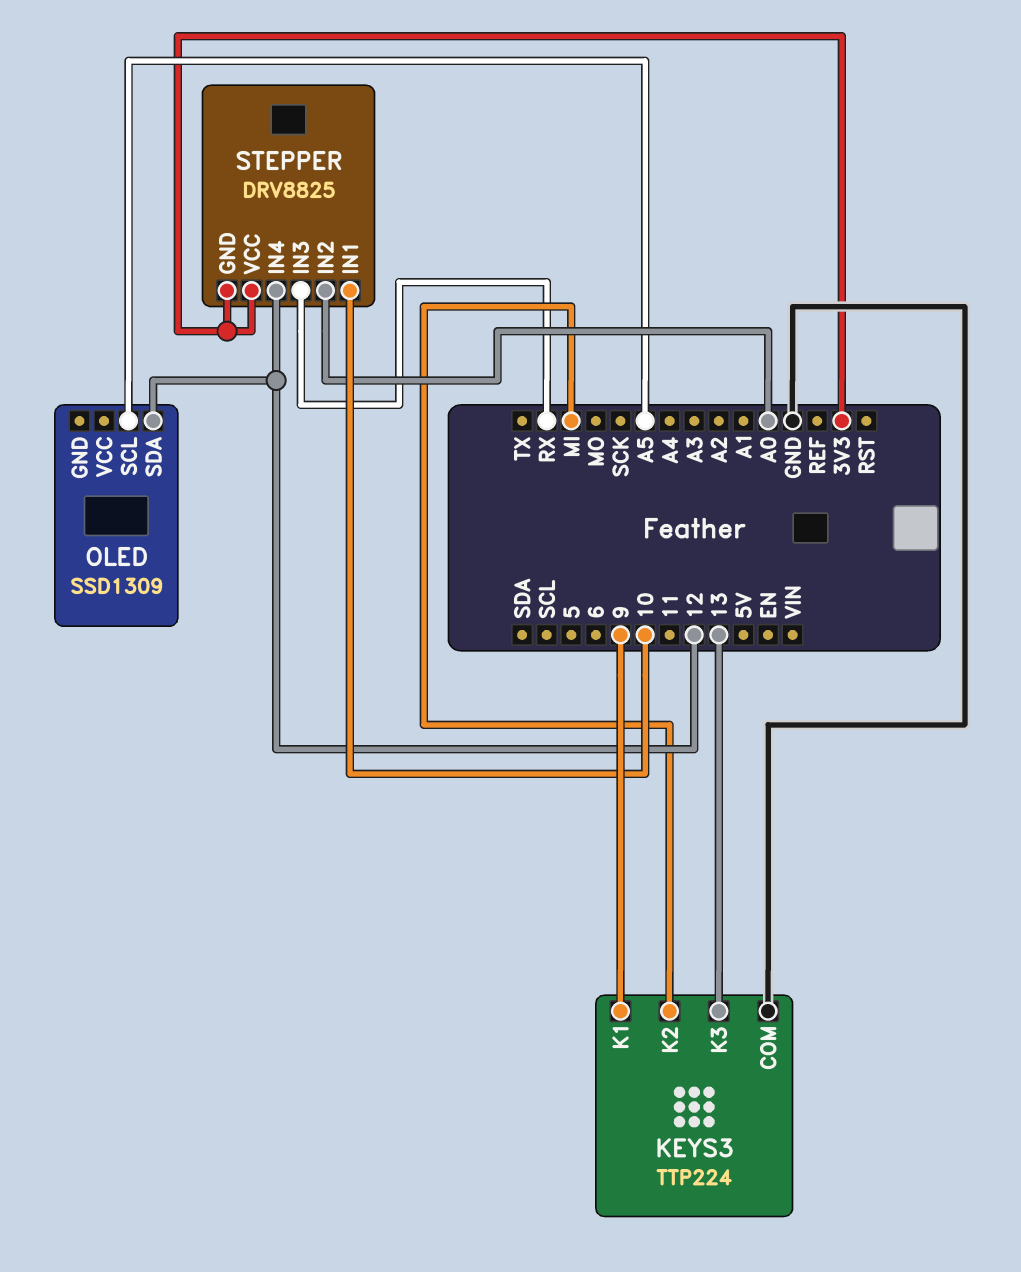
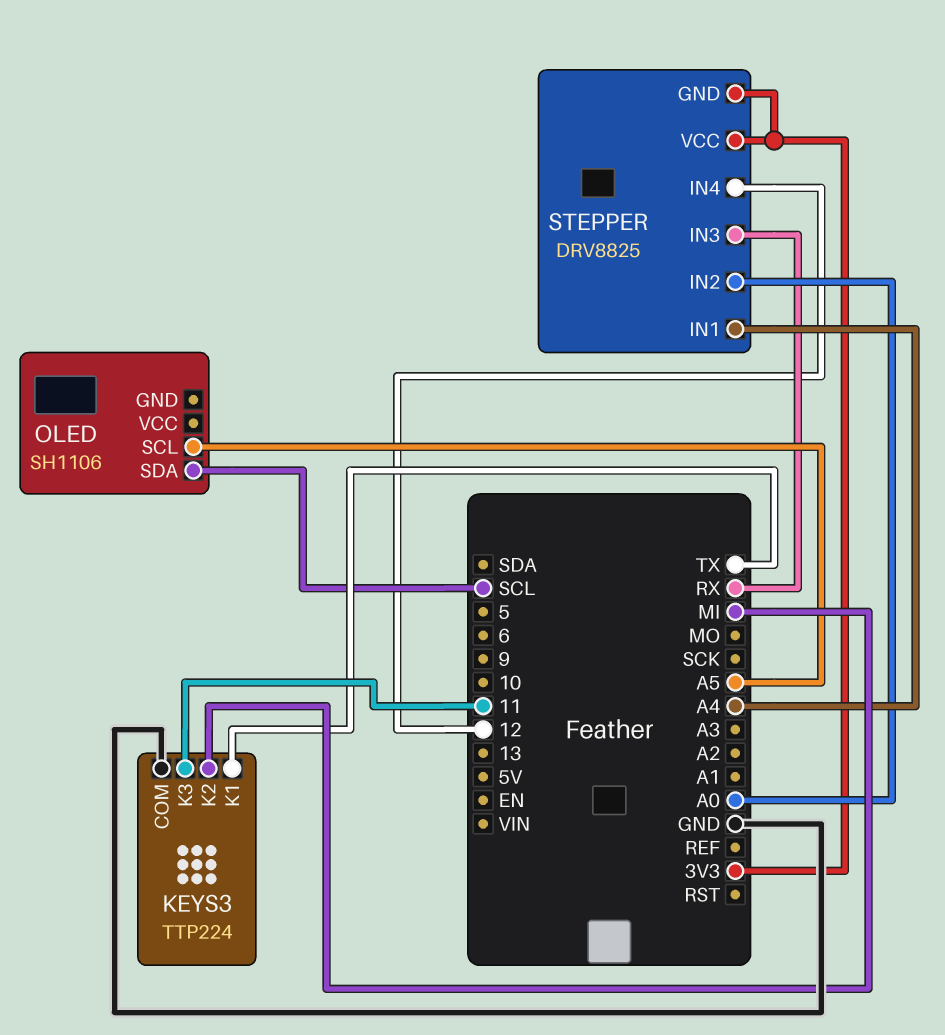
KEYS3 pin K1: 9 -> TX
KEYS3 pin K3: 13 -> 11
OLED: SSD1309 -> SH1106
OLED pin SDA: 12 -> SCL
STEPPER pin IN1: 10 -> A4

